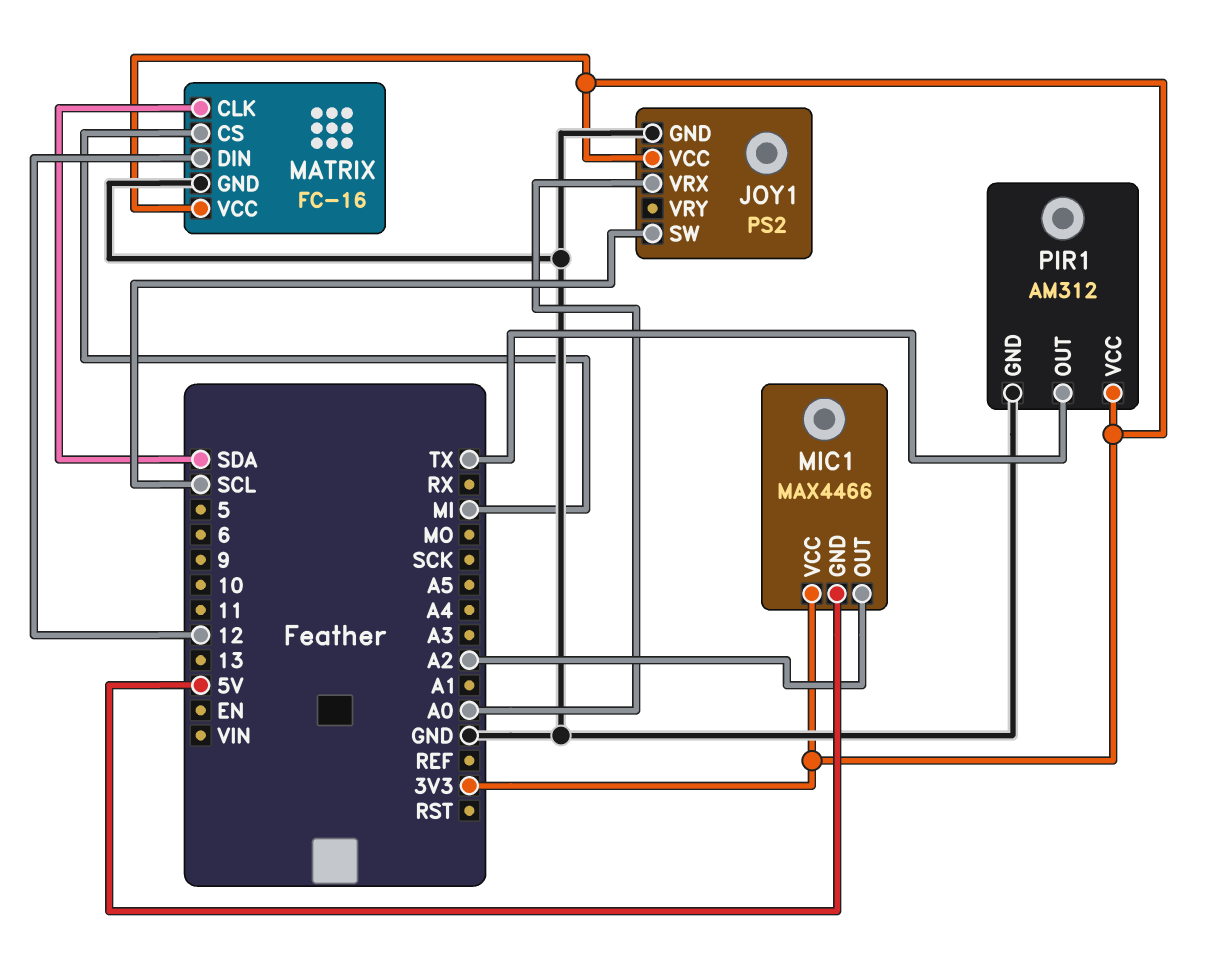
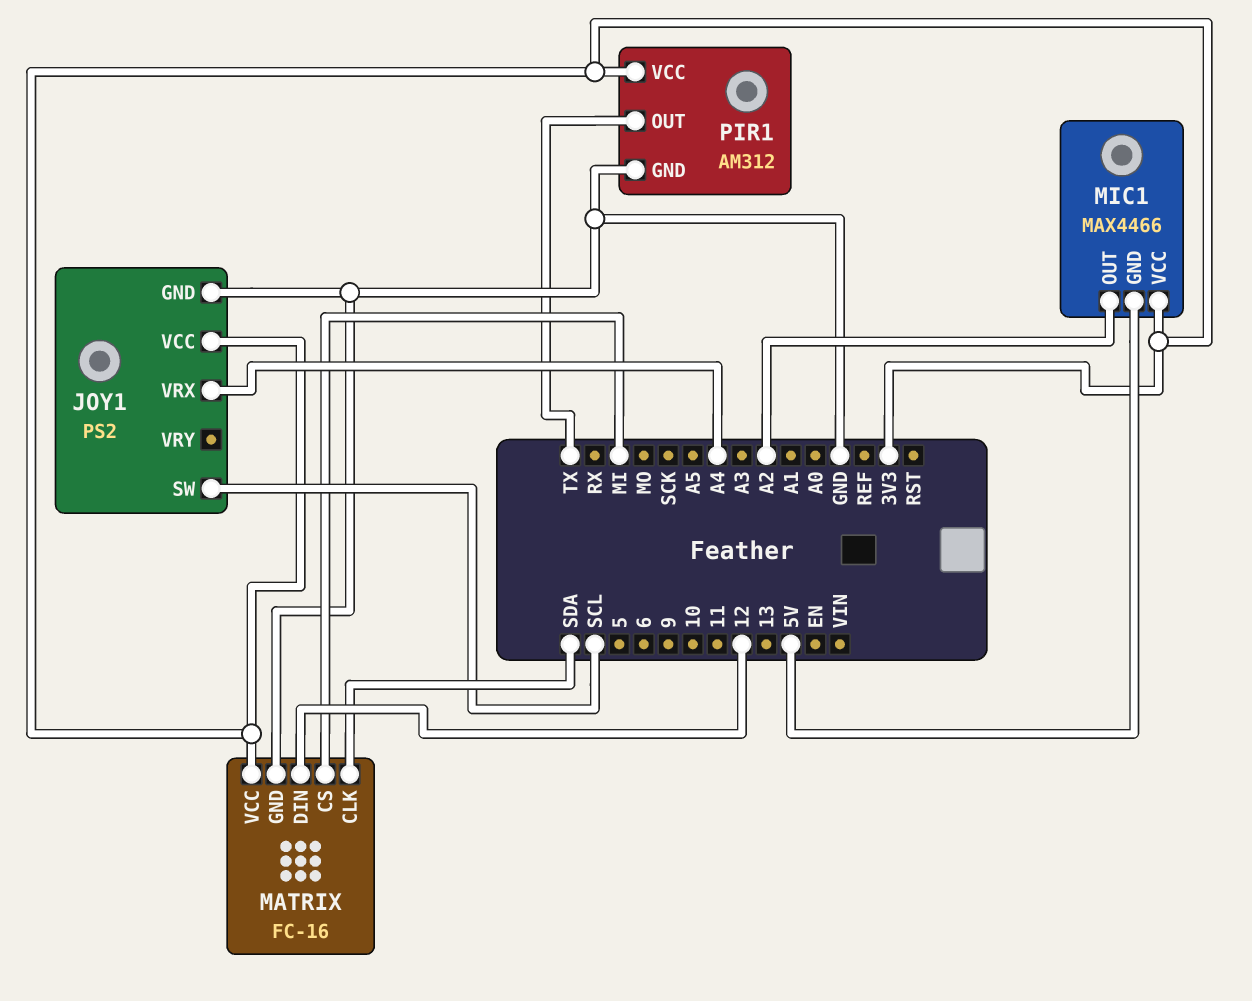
JOY1 pin VRX: A0 -> A4

